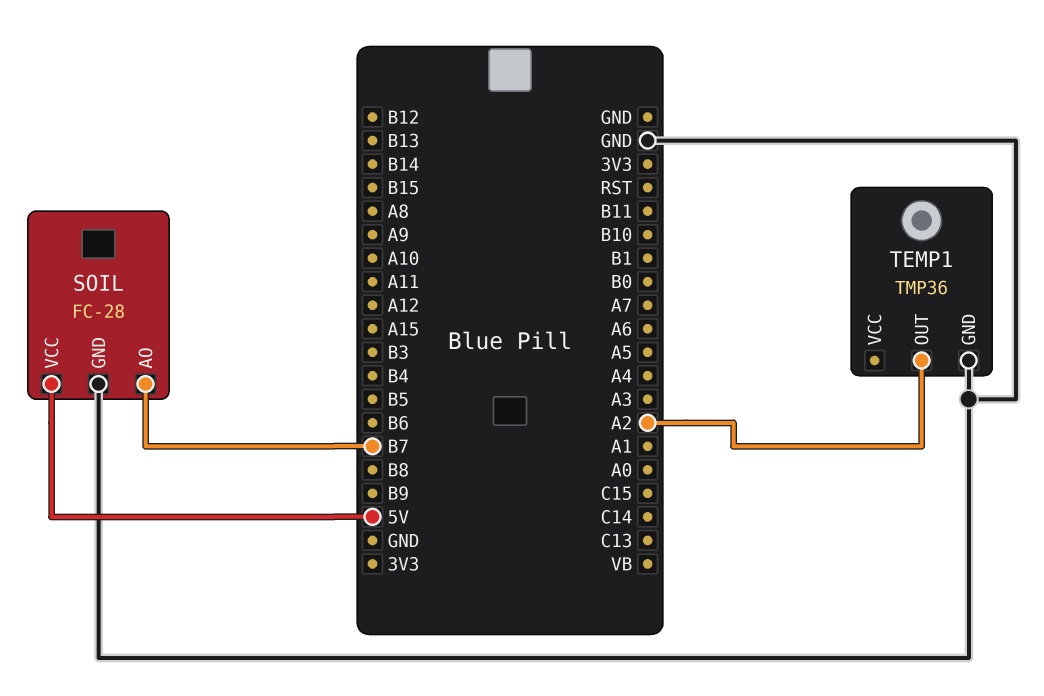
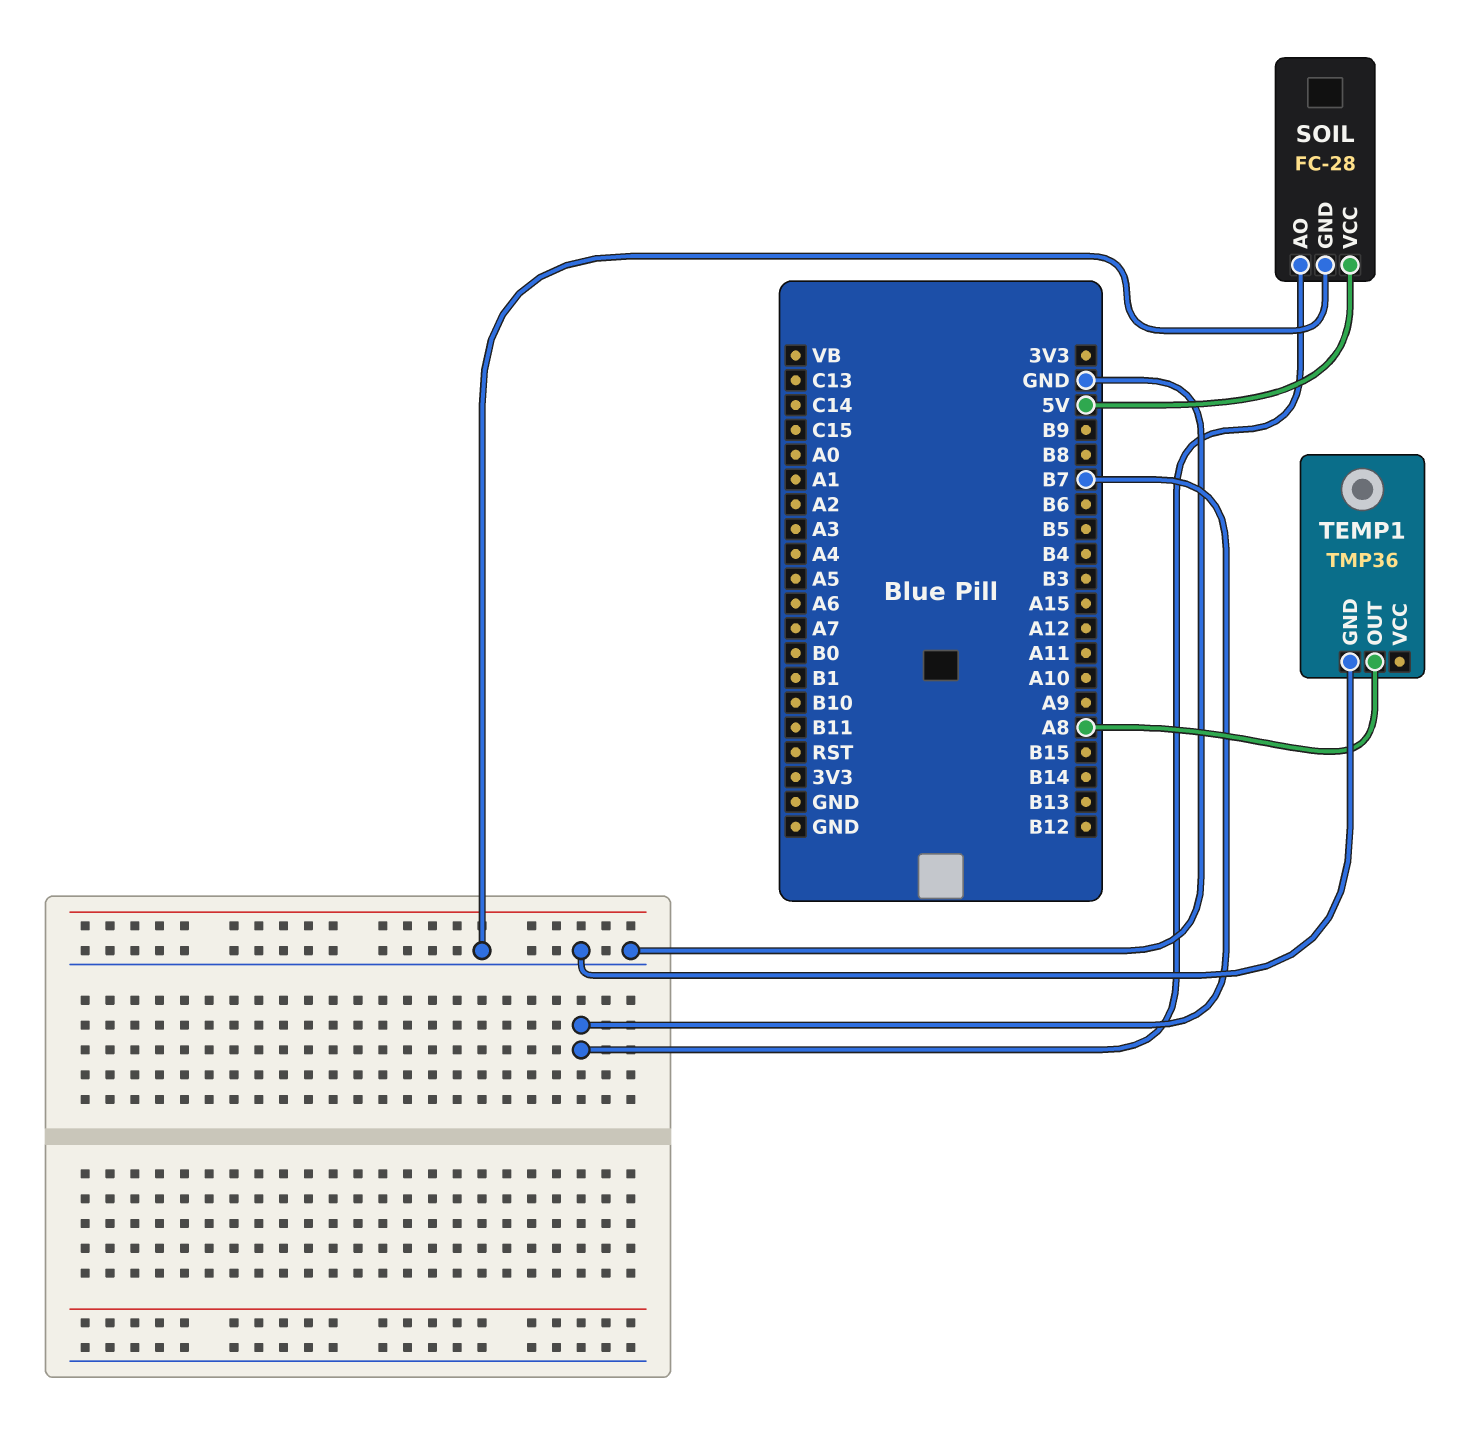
TEMP1 pin OUT: A2 -> A8

